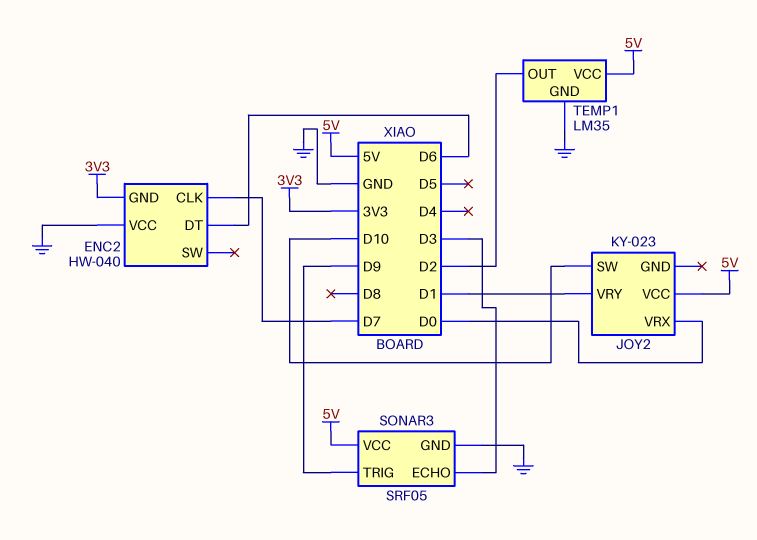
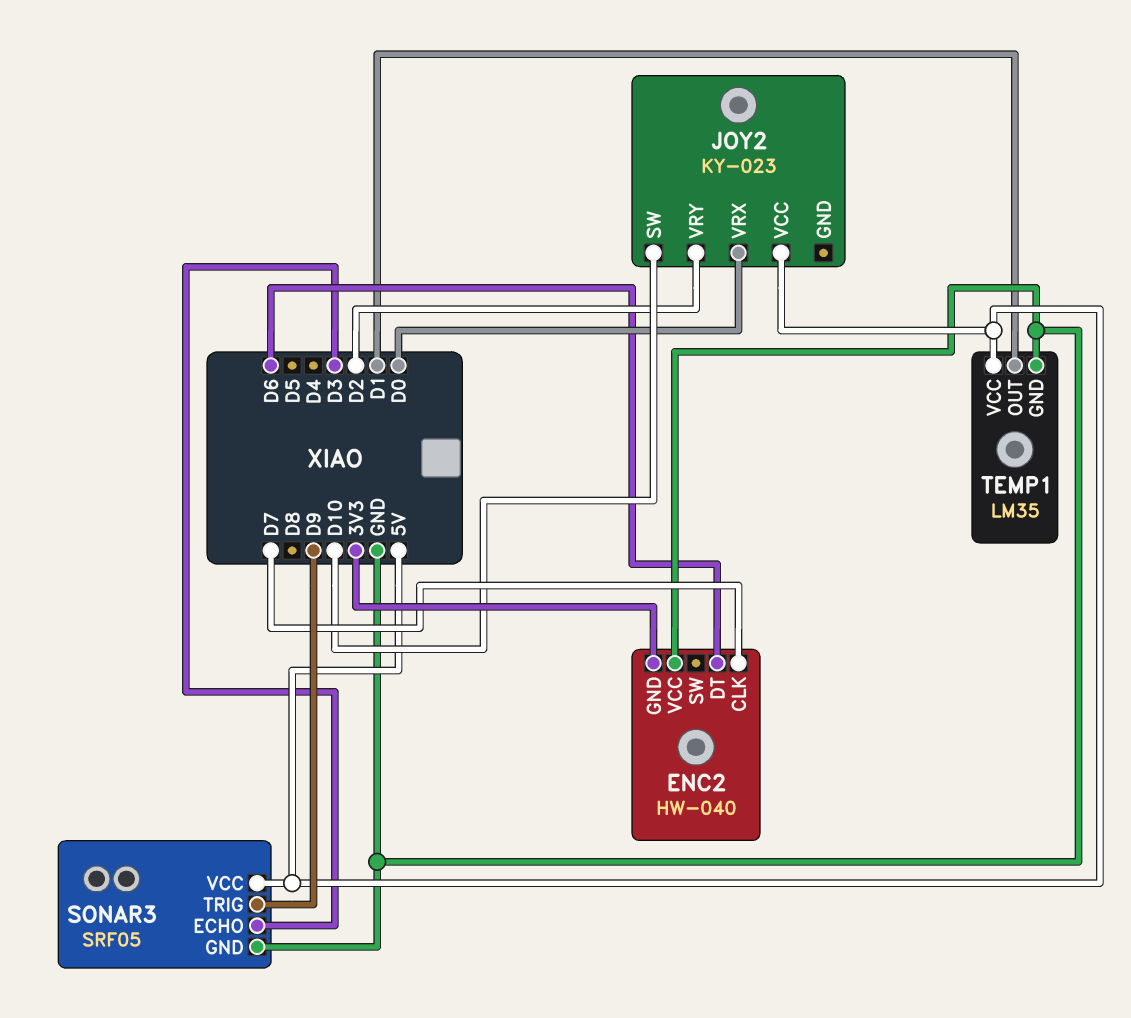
JOY2 pin VRY: D1 -> D2
TEMP1 pin OUT: D2 -> D1

